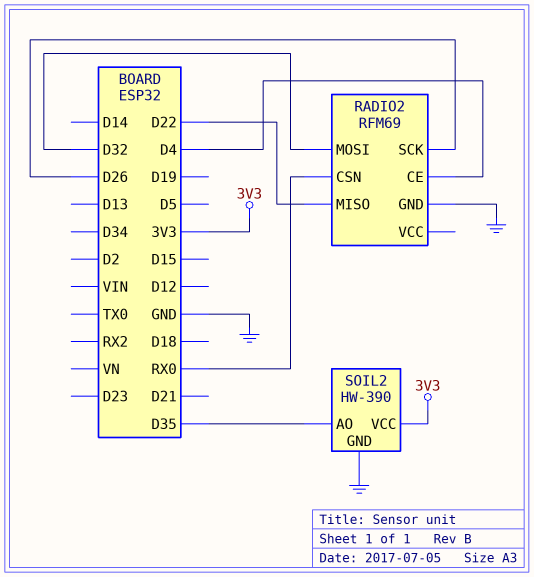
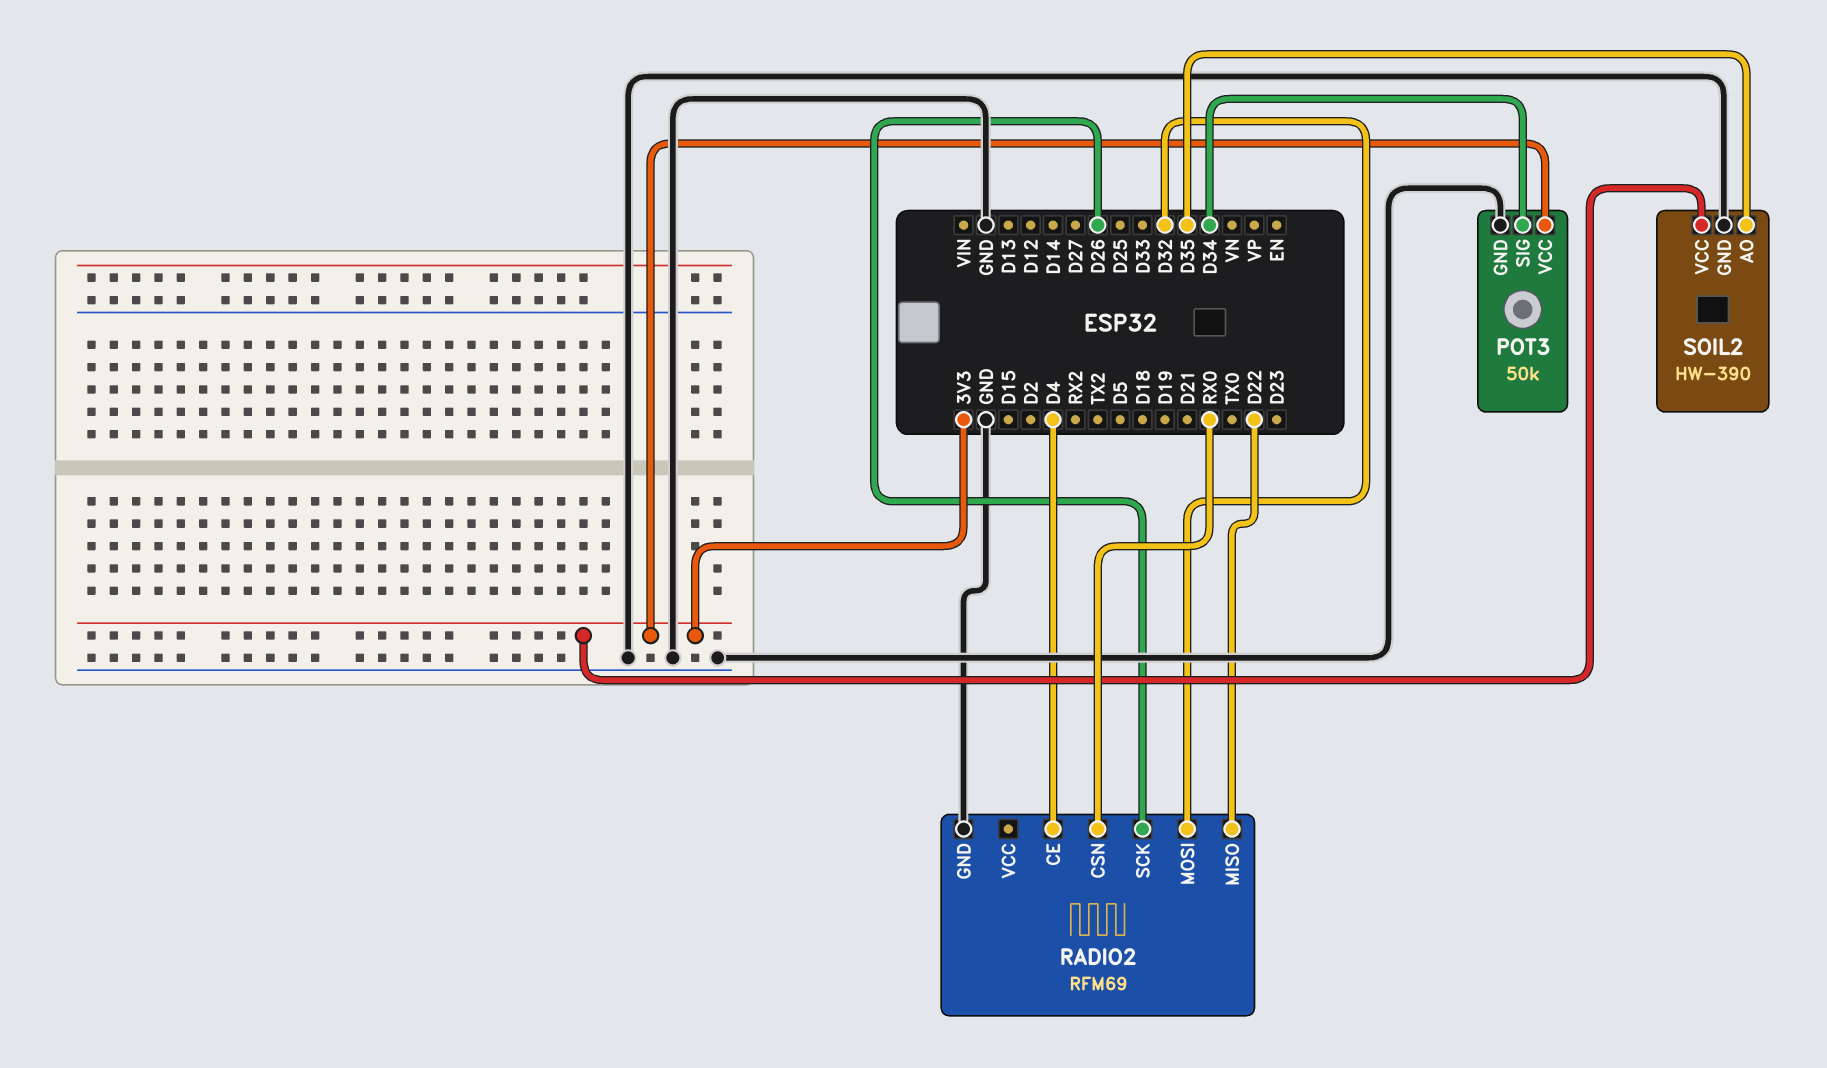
POT3: none -> 50k
POT3 pin GND: none -> GND
POT3 pin SIG: none -> D34
POT3 pin VCC: none -> 3V3

